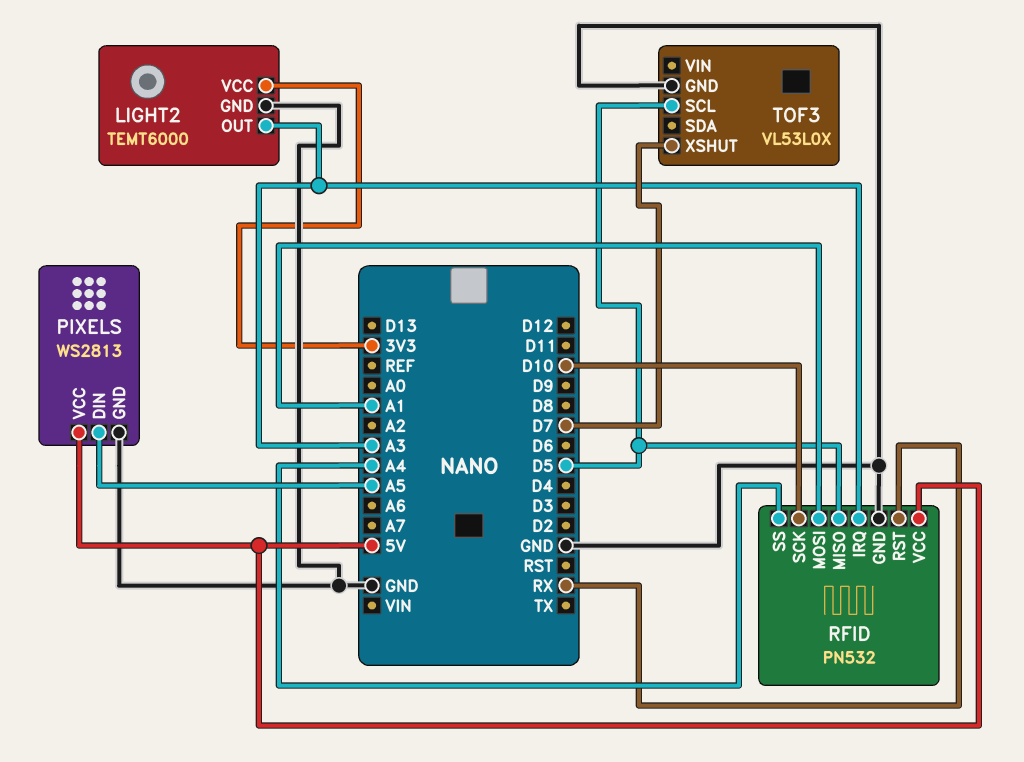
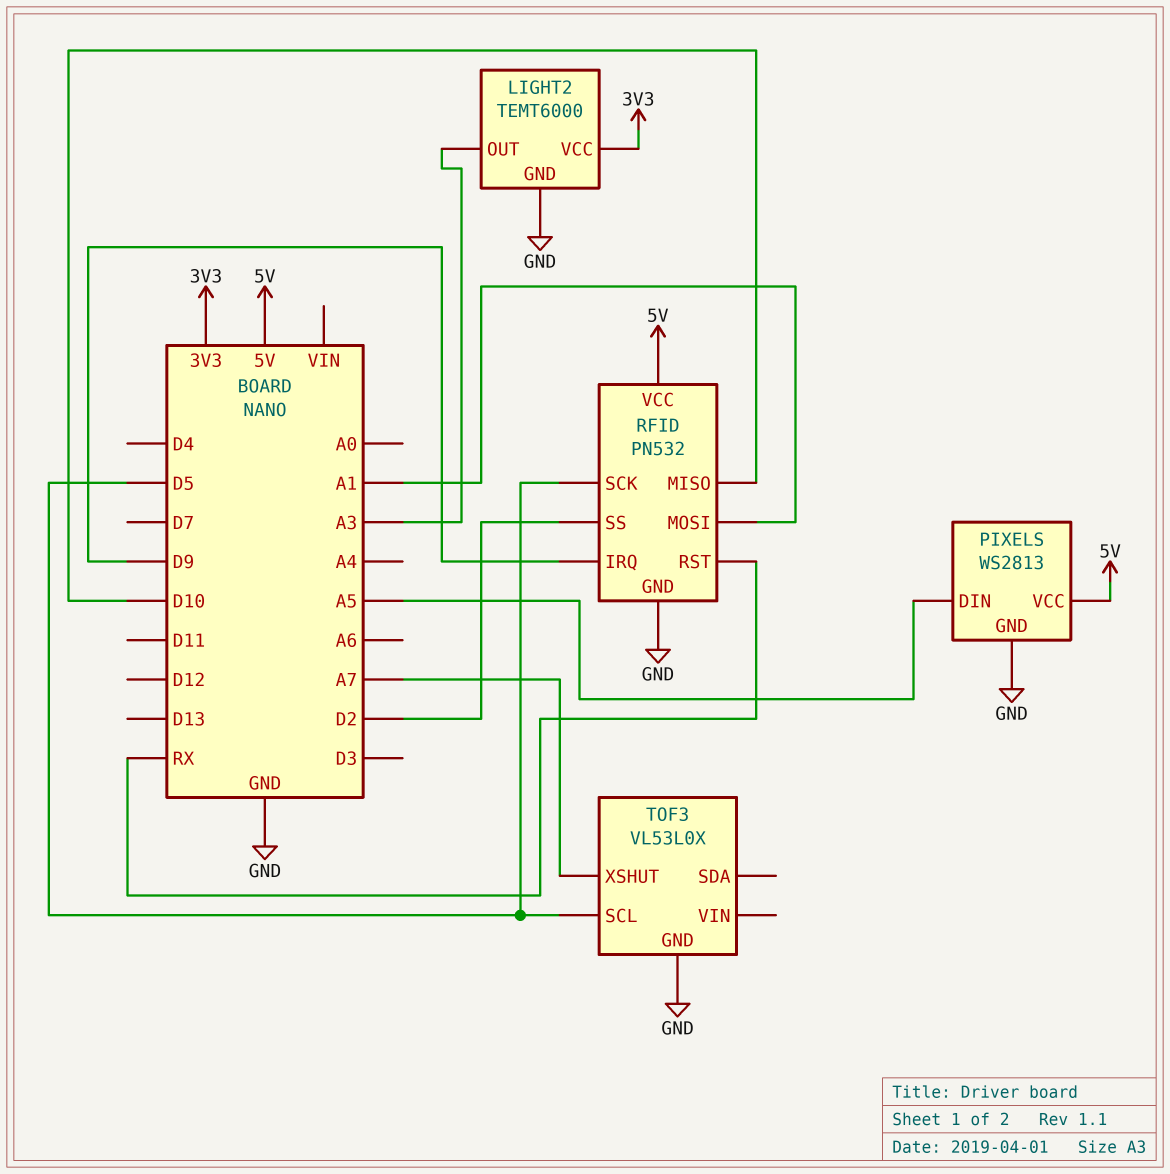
RFID pin IRQ: A3 -> D9
RFID pin MISO: D5 -> D10
RFID pin SCK: D10 -> D5
RFID pin SS: A4 -> D2
TOF3 pin XSHUT: D7 -> A7

